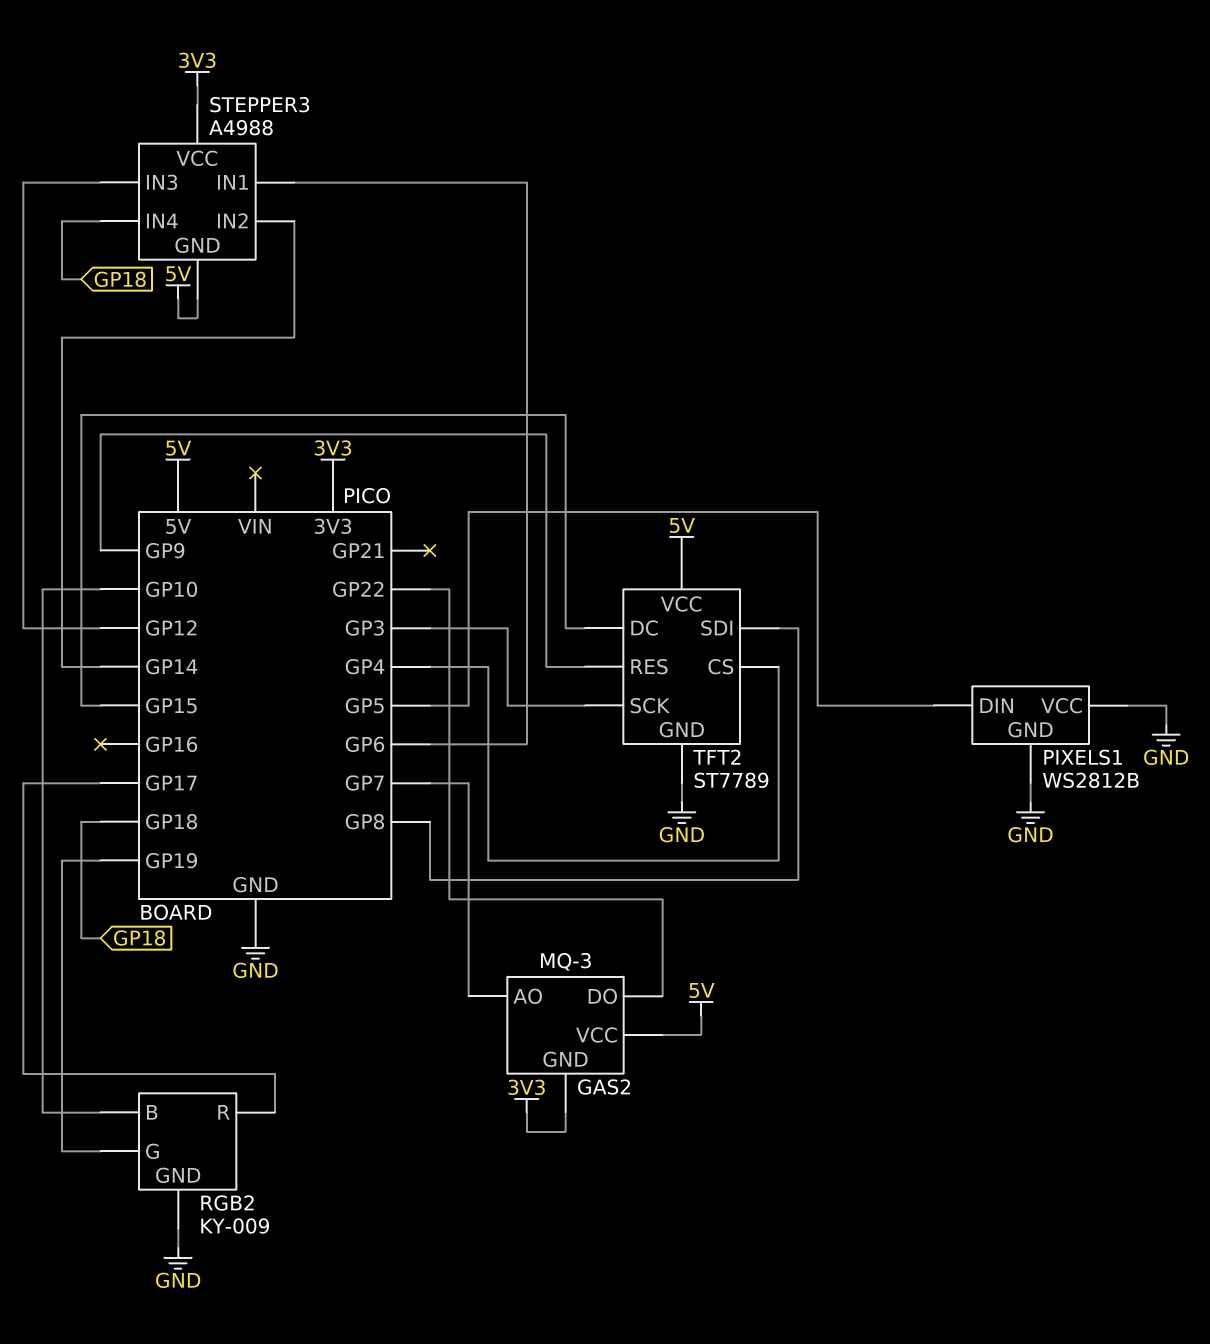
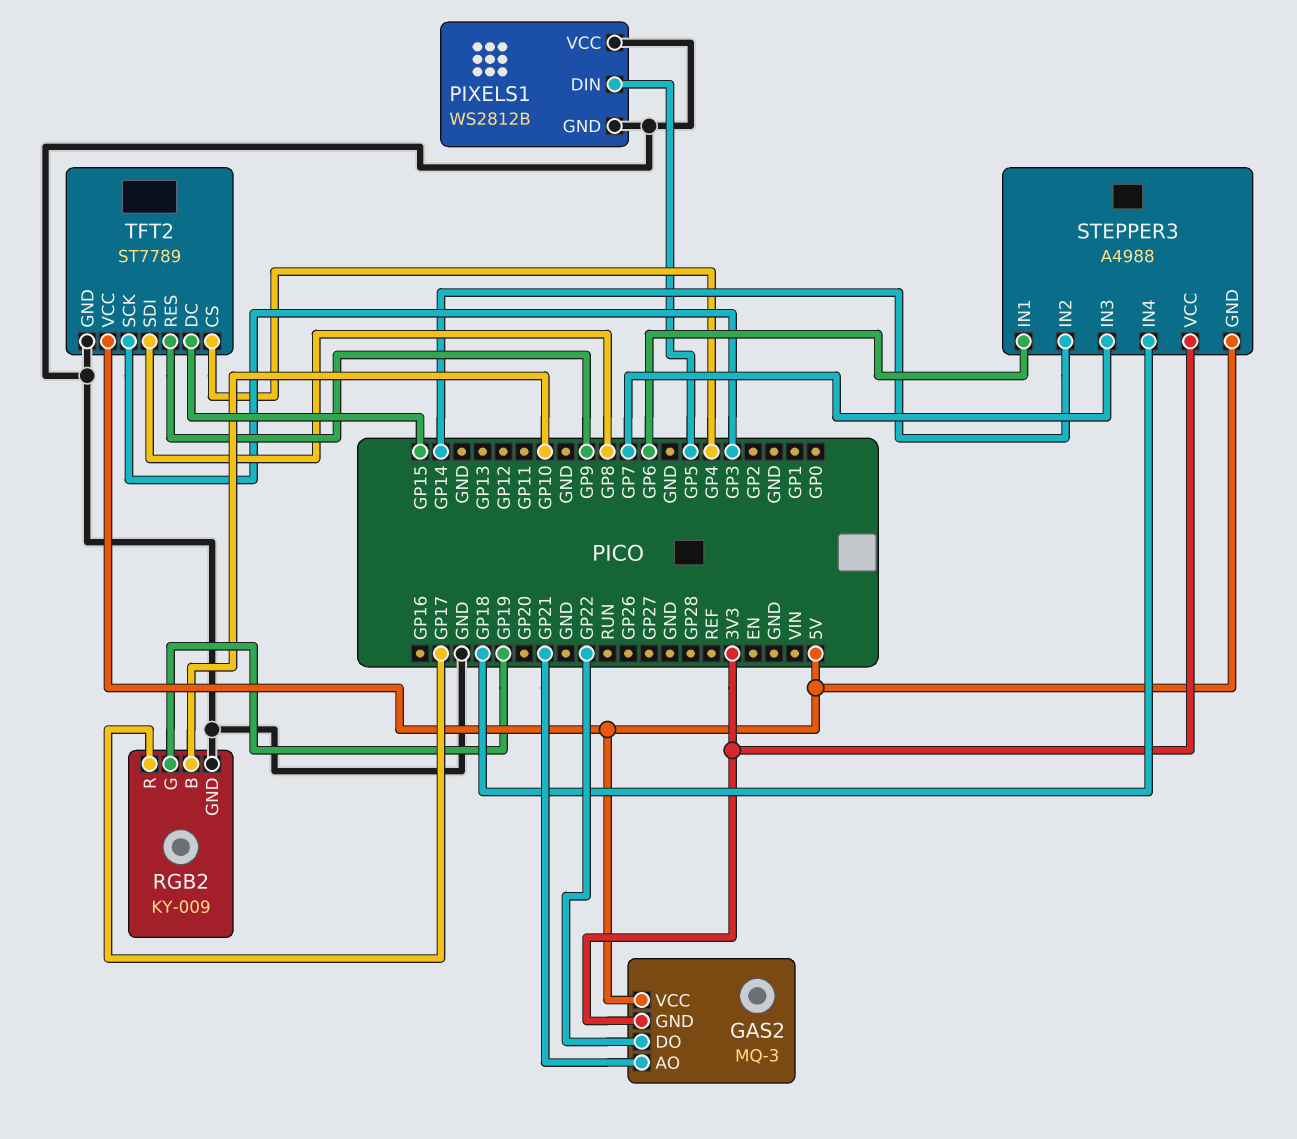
GAS2 pin AO: GP7 -> GP21
STEPPER3 pin IN3: GP12 -> GP7

